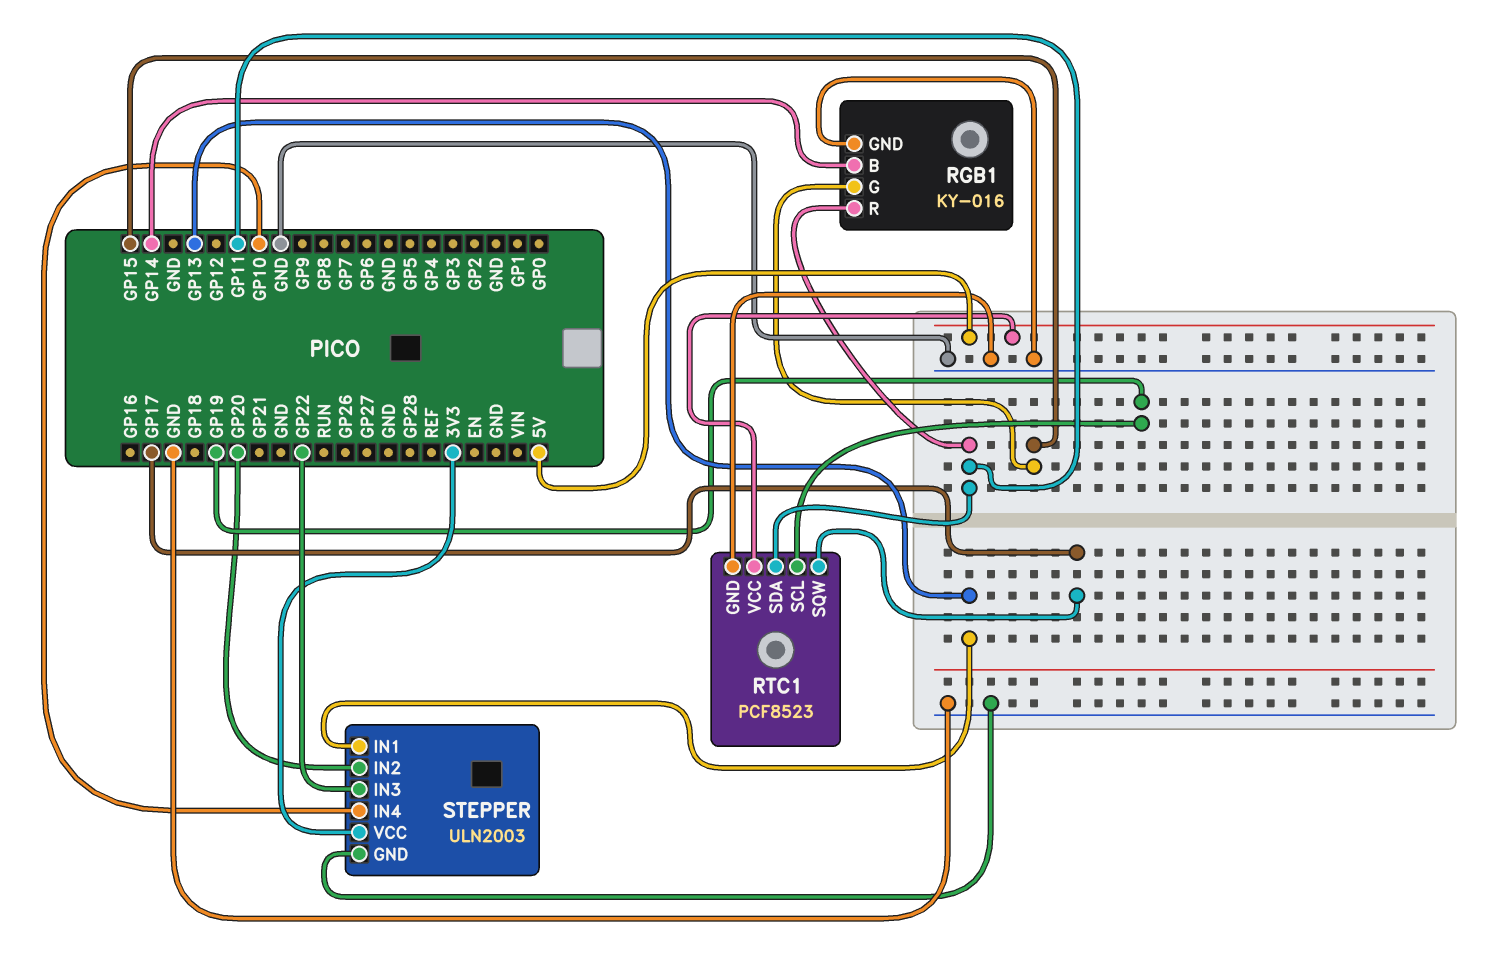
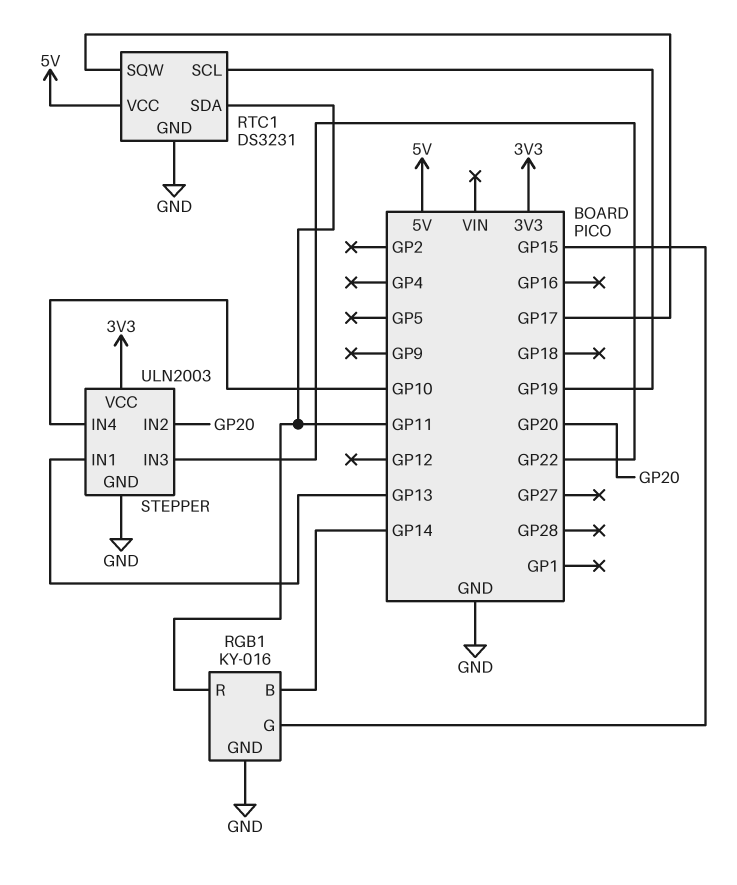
RTC1: PCF8523 -> DS3231

